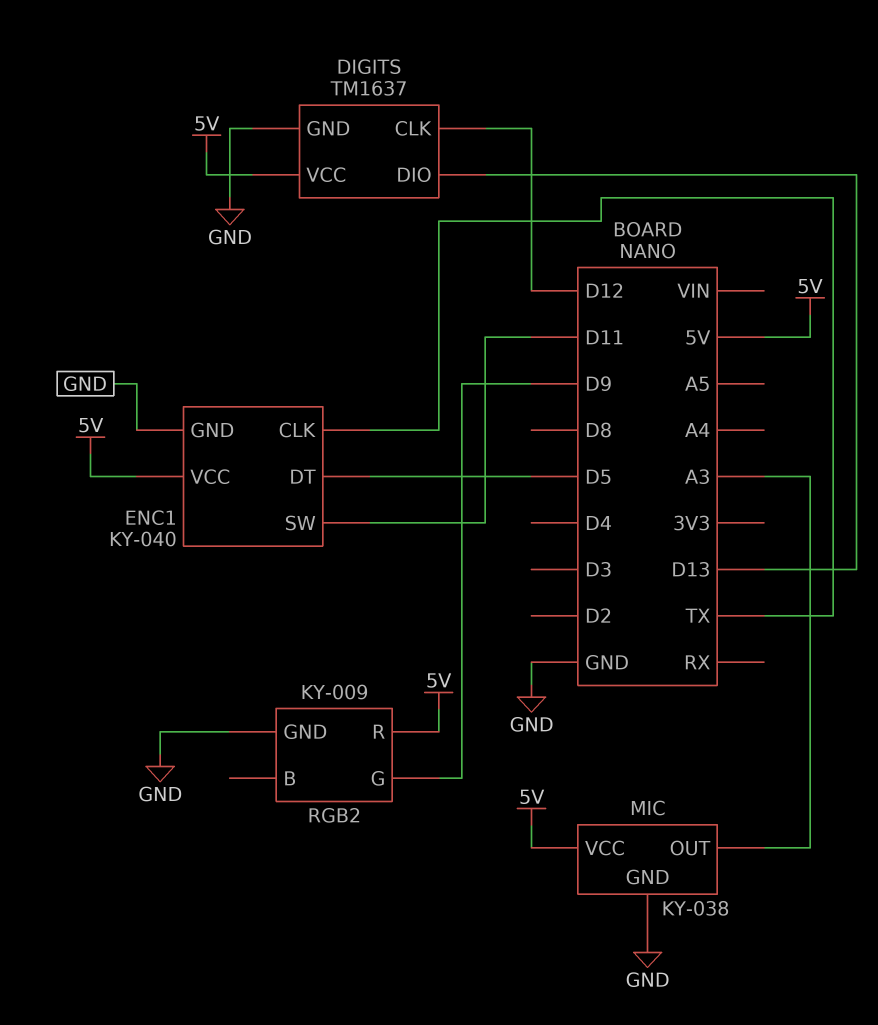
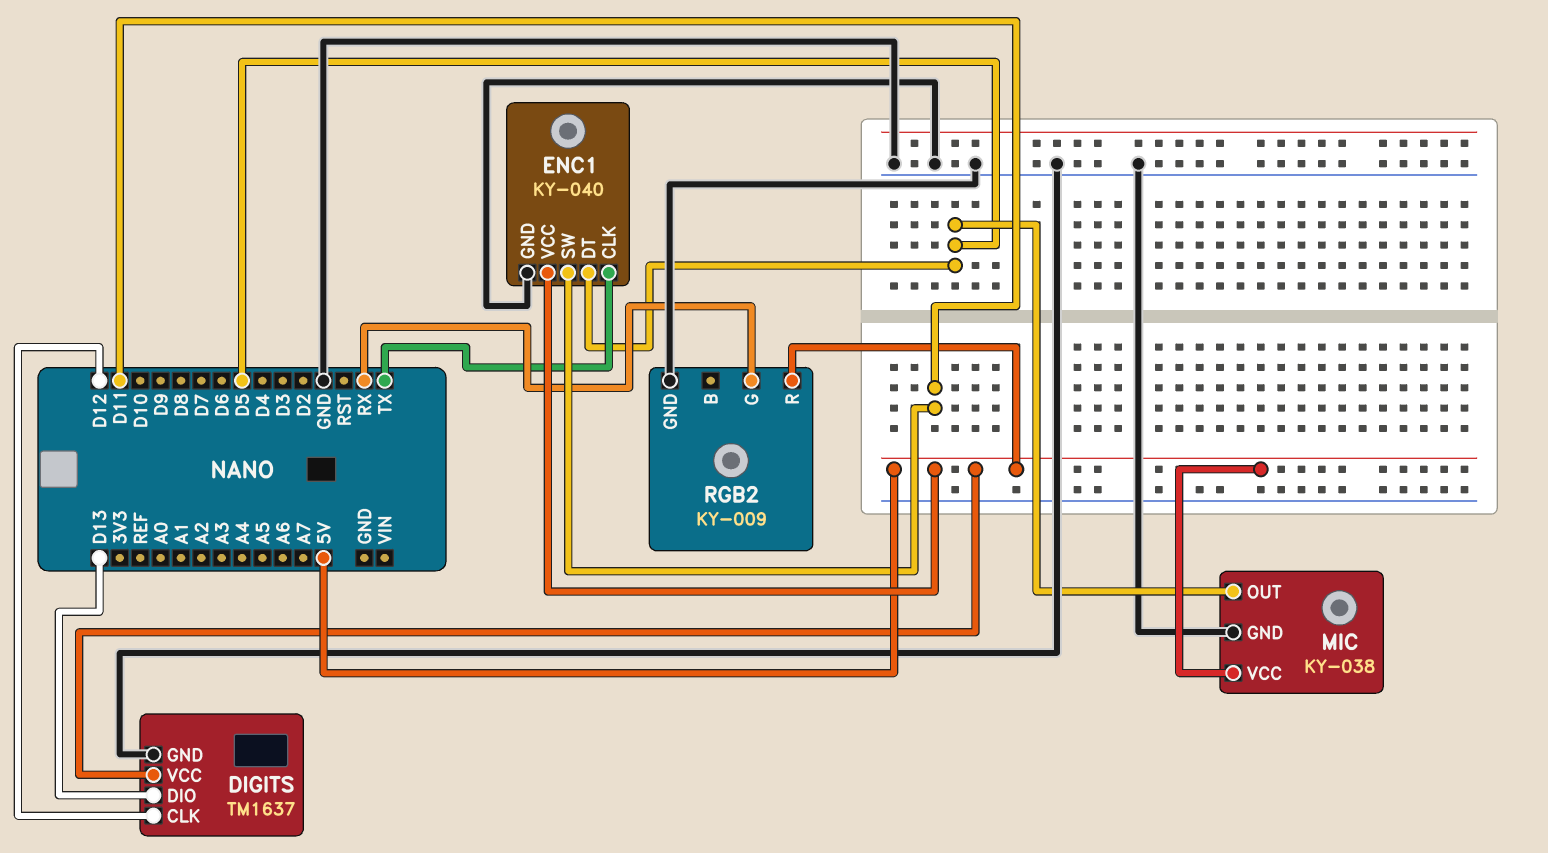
MIC pin OUT: A3 -> D5
RGB2 pin G: D9 -> RX

